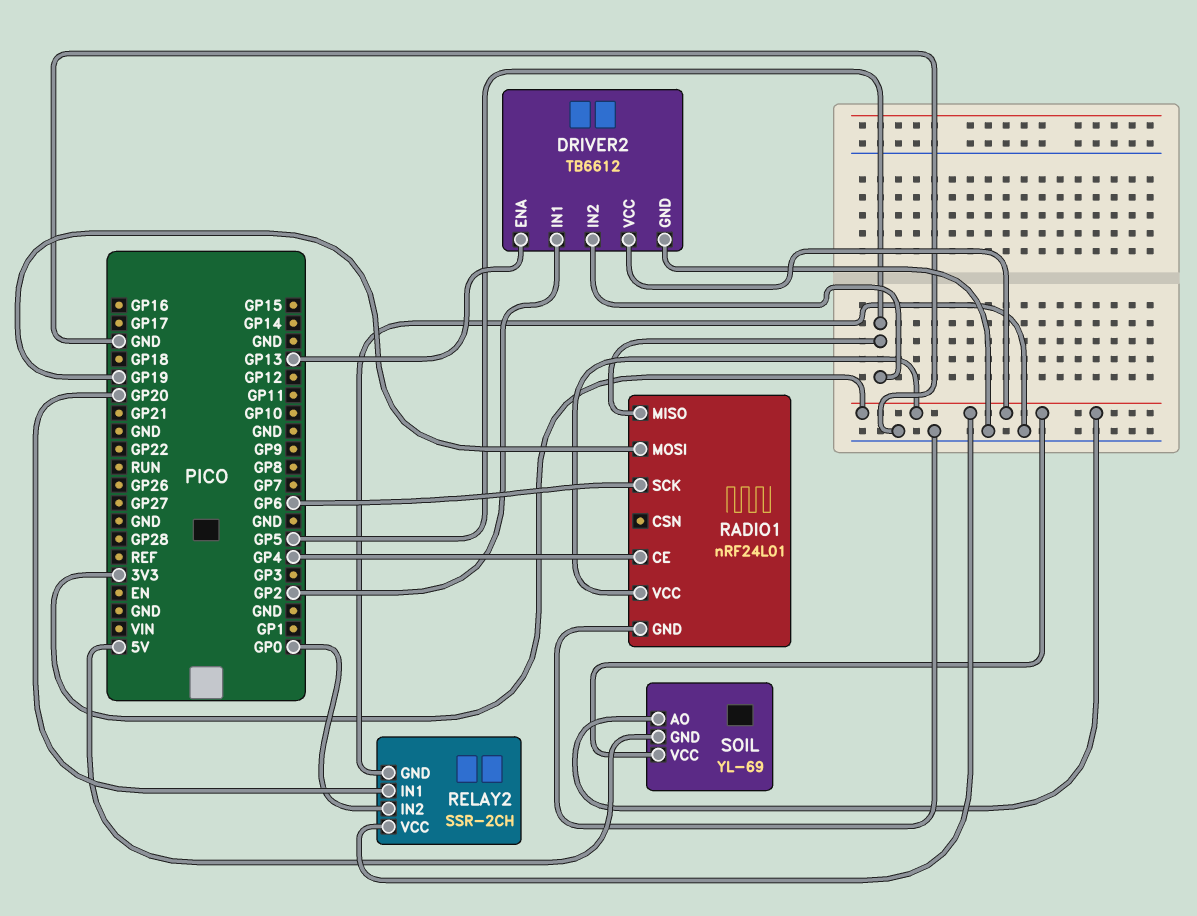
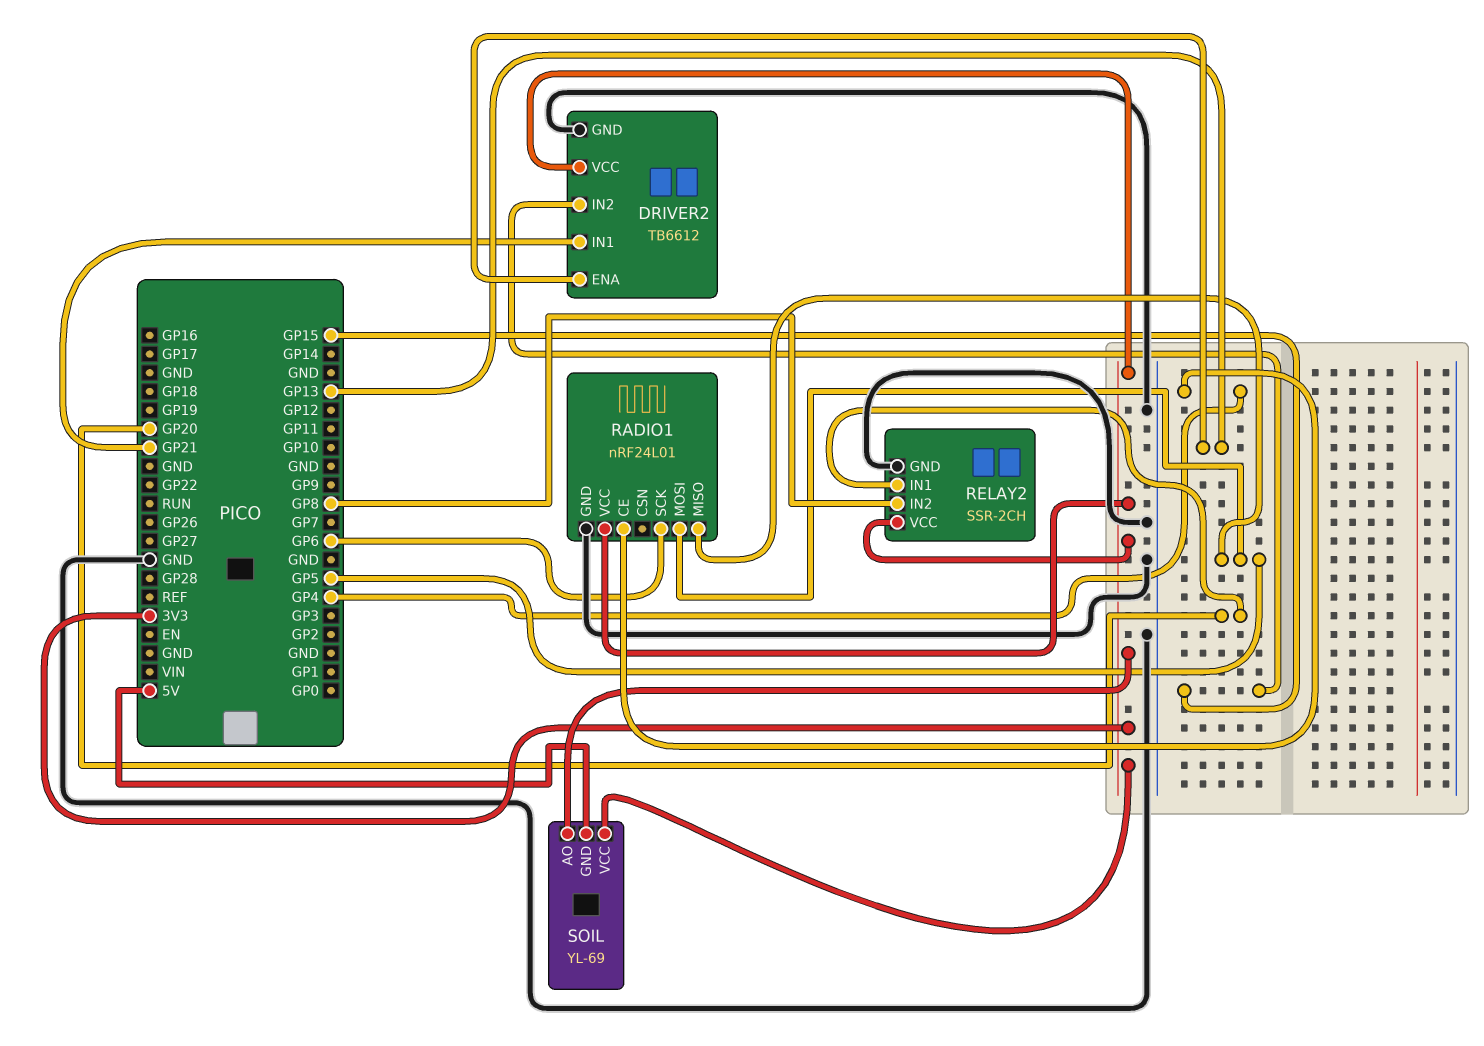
DRIVER2 pin IN1: GP2 -> GP21
DRIVER2 pin IN2: GP5 -> GP15
RADIO1 pin MOSI: GP19 -> GP5
RELAY2 pin IN2: GP0 -> GP8

